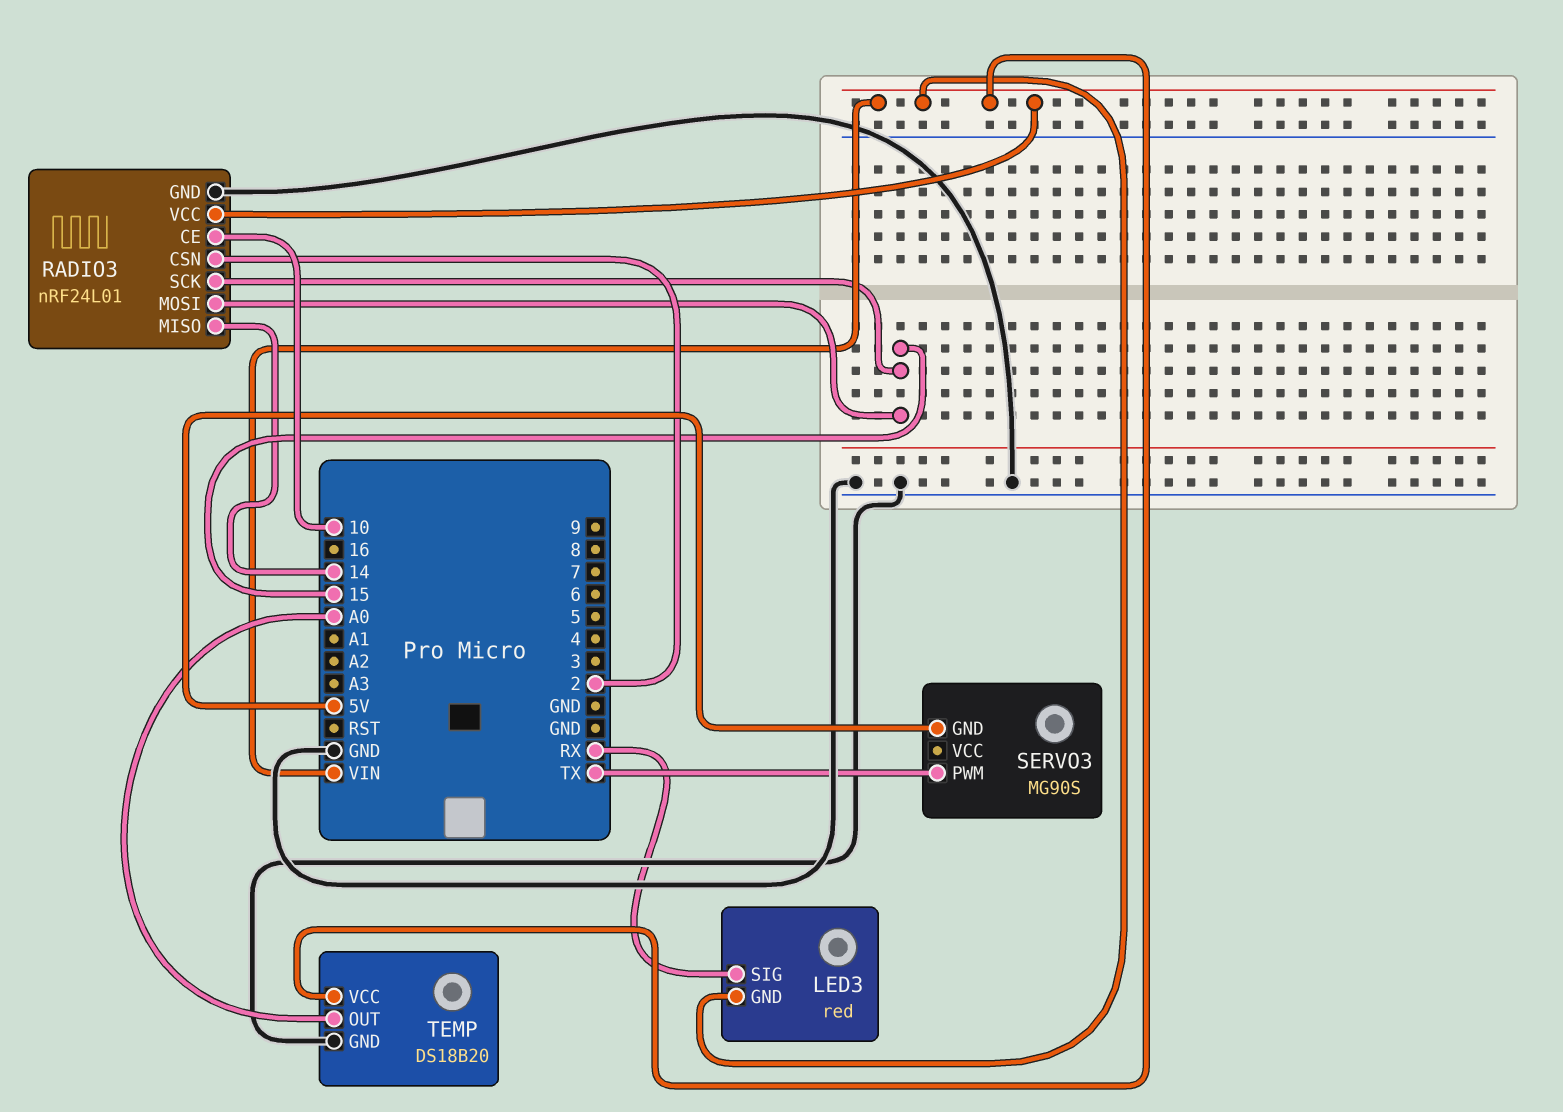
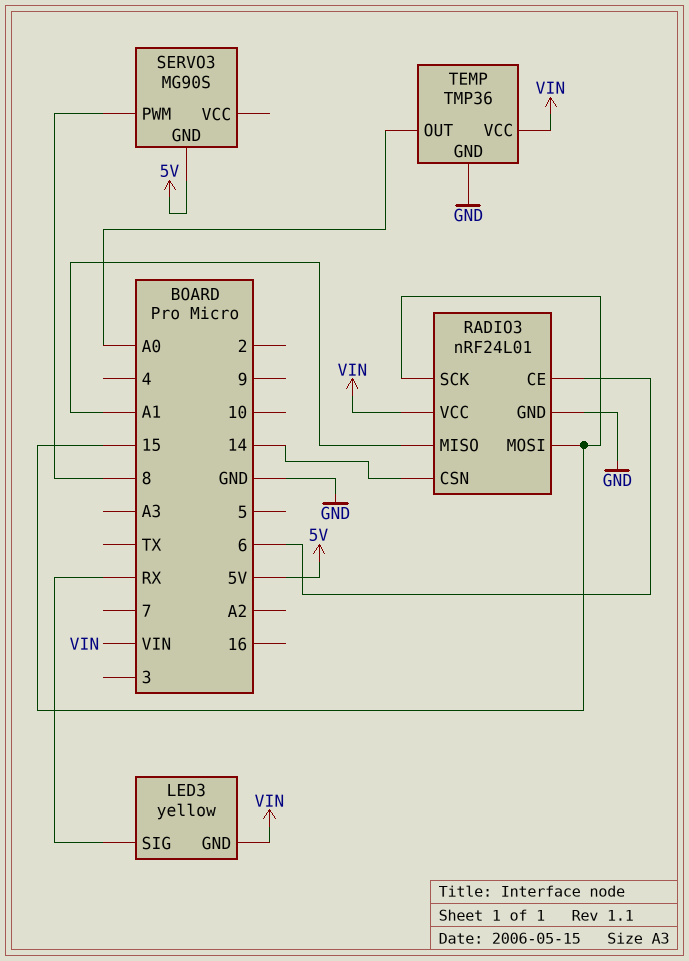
LED3: red -> yellow
RADIO3 pin CE: 10 -> 6
RADIO3 pin CSN: 2 -> 14
RADIO3 pin MISO: 14 -> A1
SERVO3 pin PWM: TX -> 8
TEMP: DS18B20 -> TMP36

